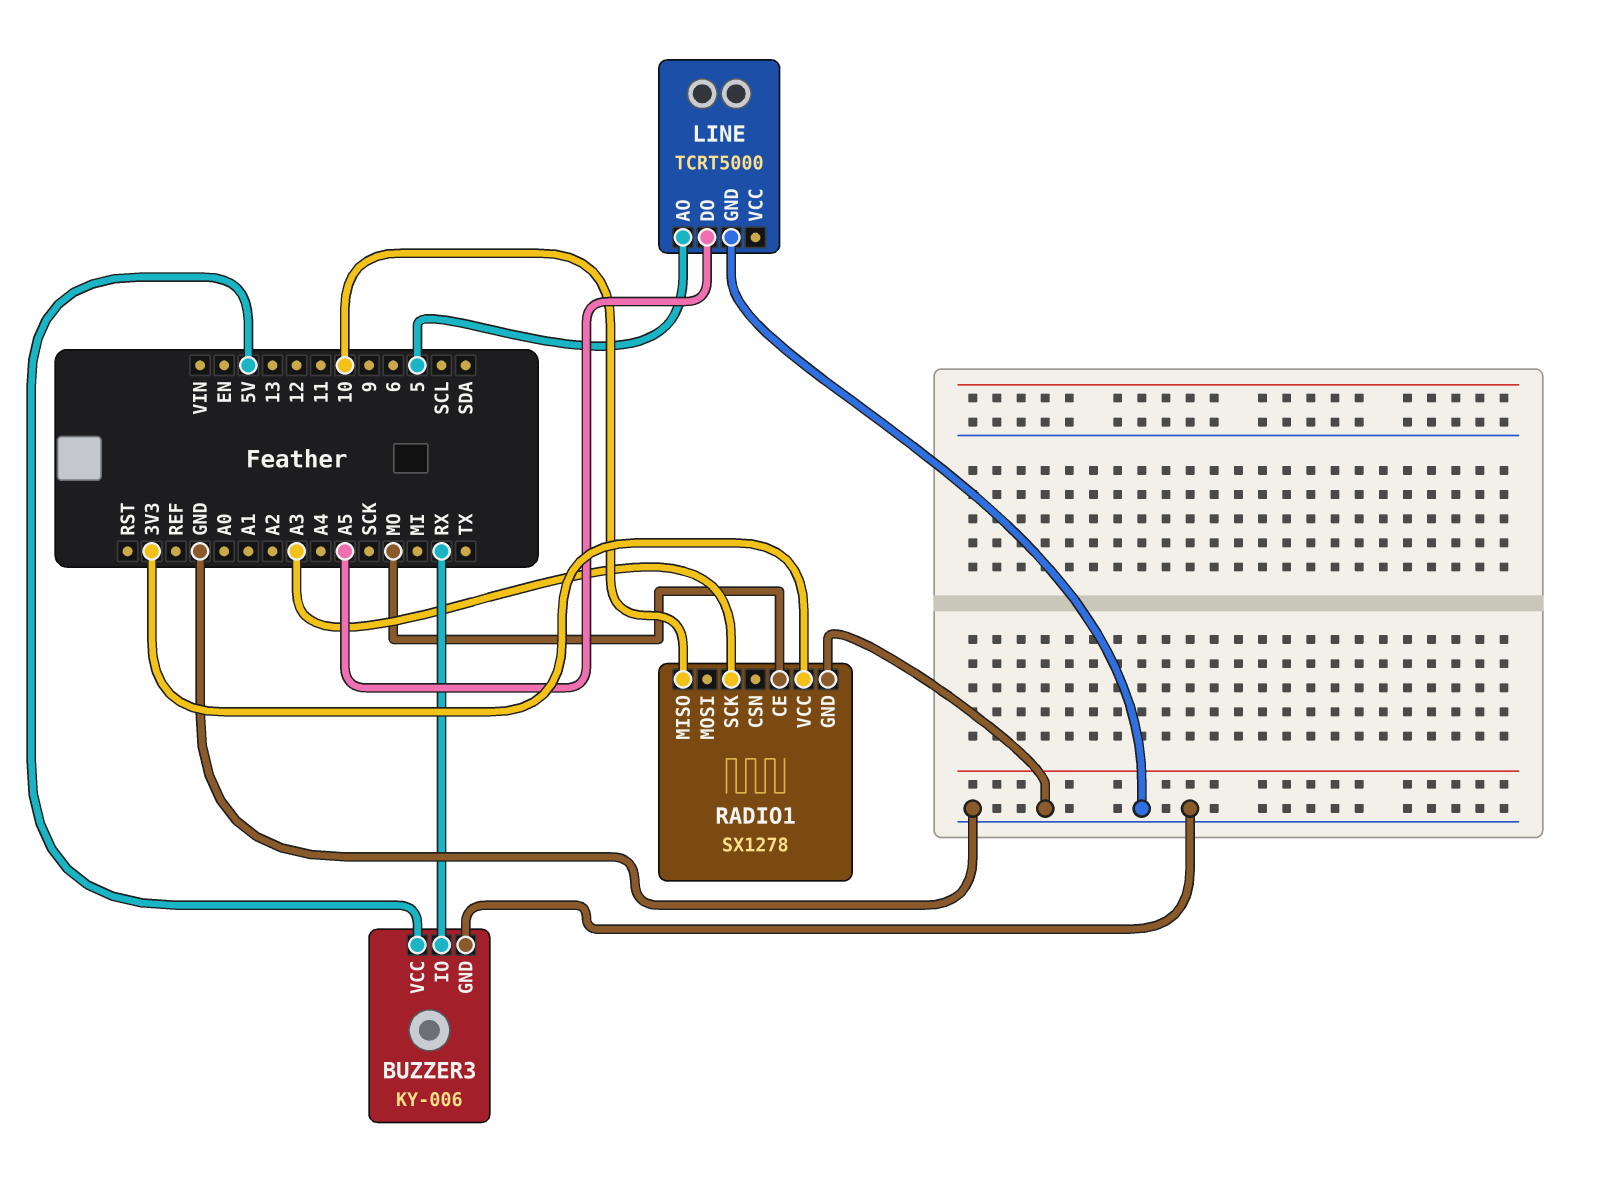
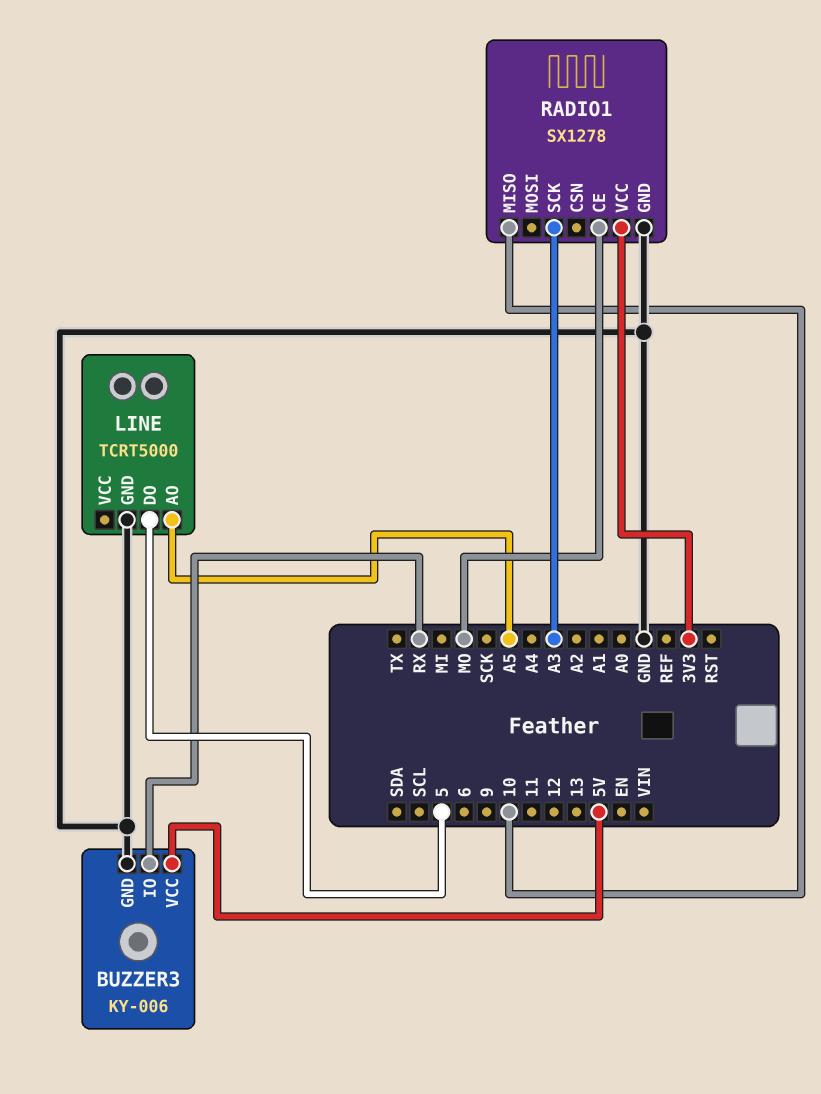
LINE pin AO: 5 -> A5
LINE pin DO: A5 -> 5

